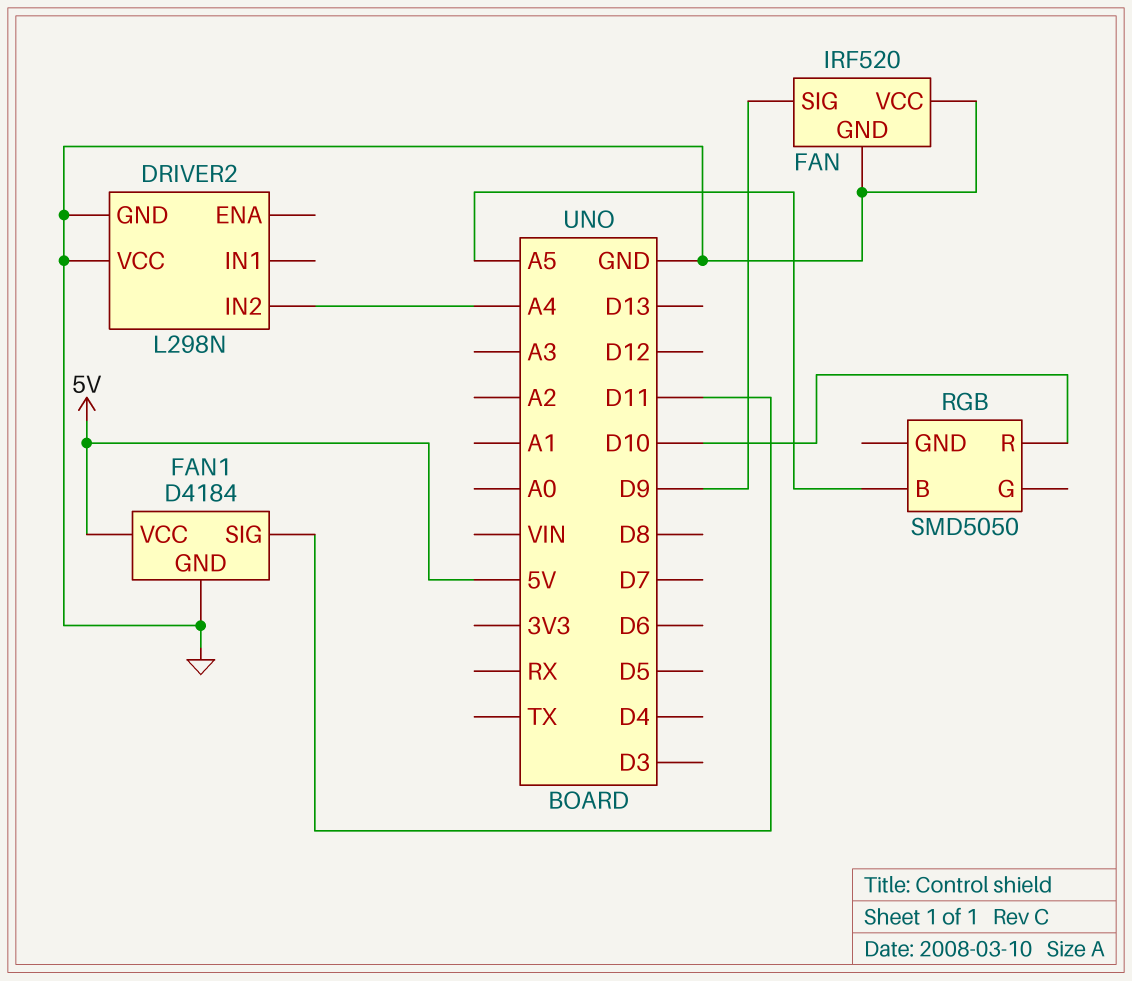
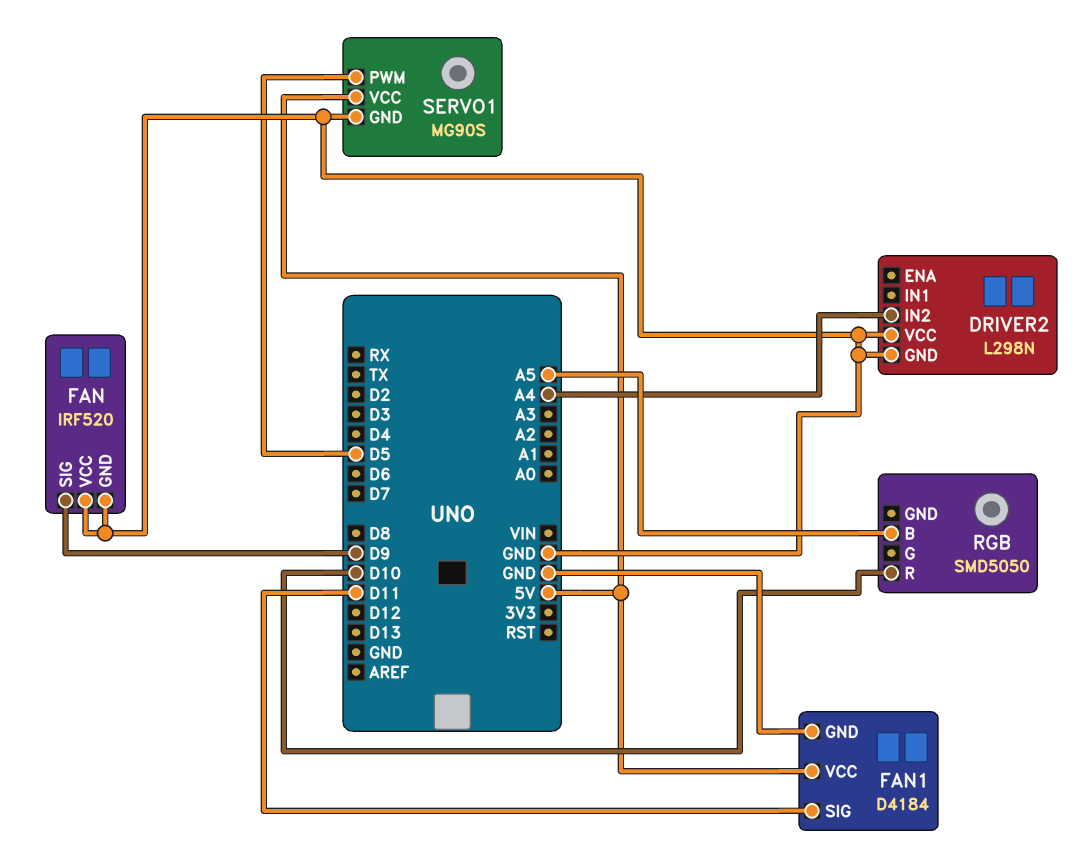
SERVO1: none -> MG90S
SERVO1 pin GND: none -> GND
SERVO1 pin PWM: none -> D5
SERVO1 pin VCC: none -> 5V

